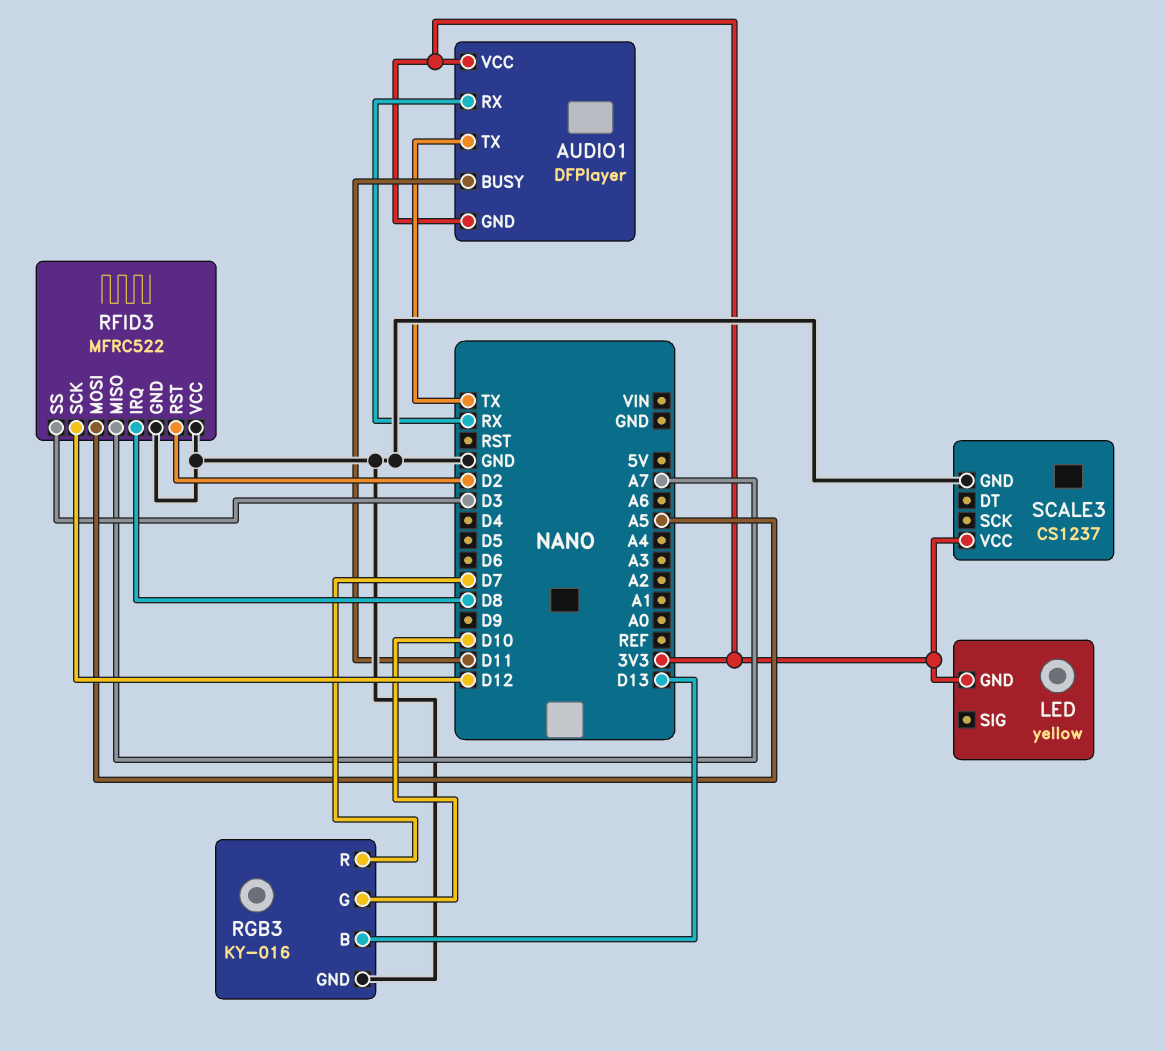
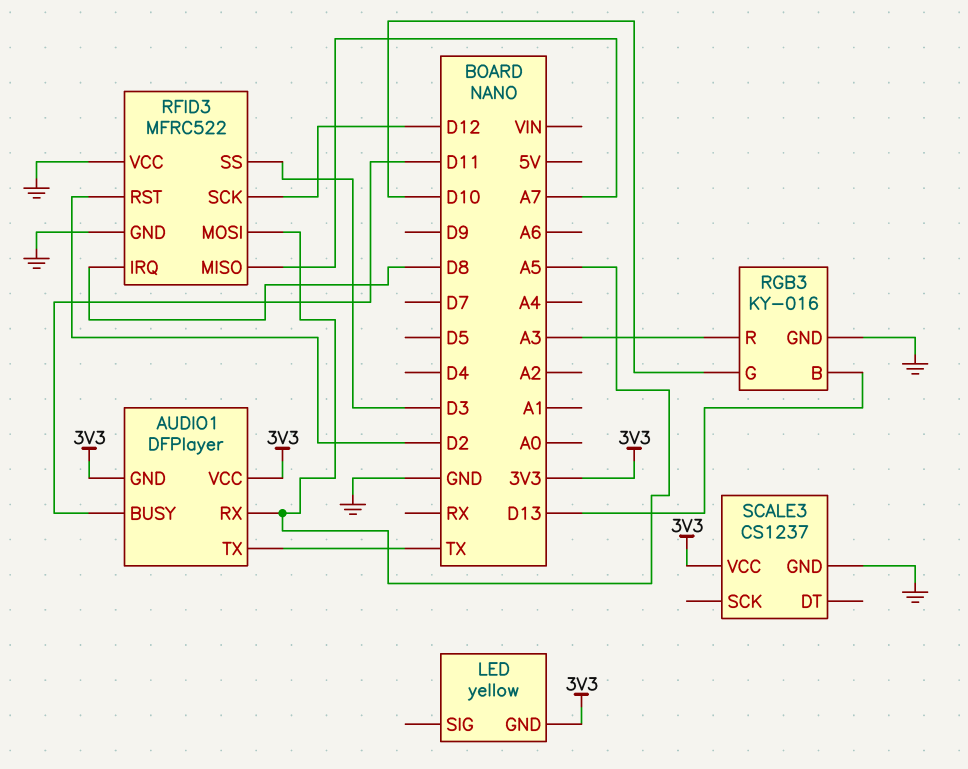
AUDIO1 pin RX: RX -> A5
RGB3 pin R: D7 -> A3

